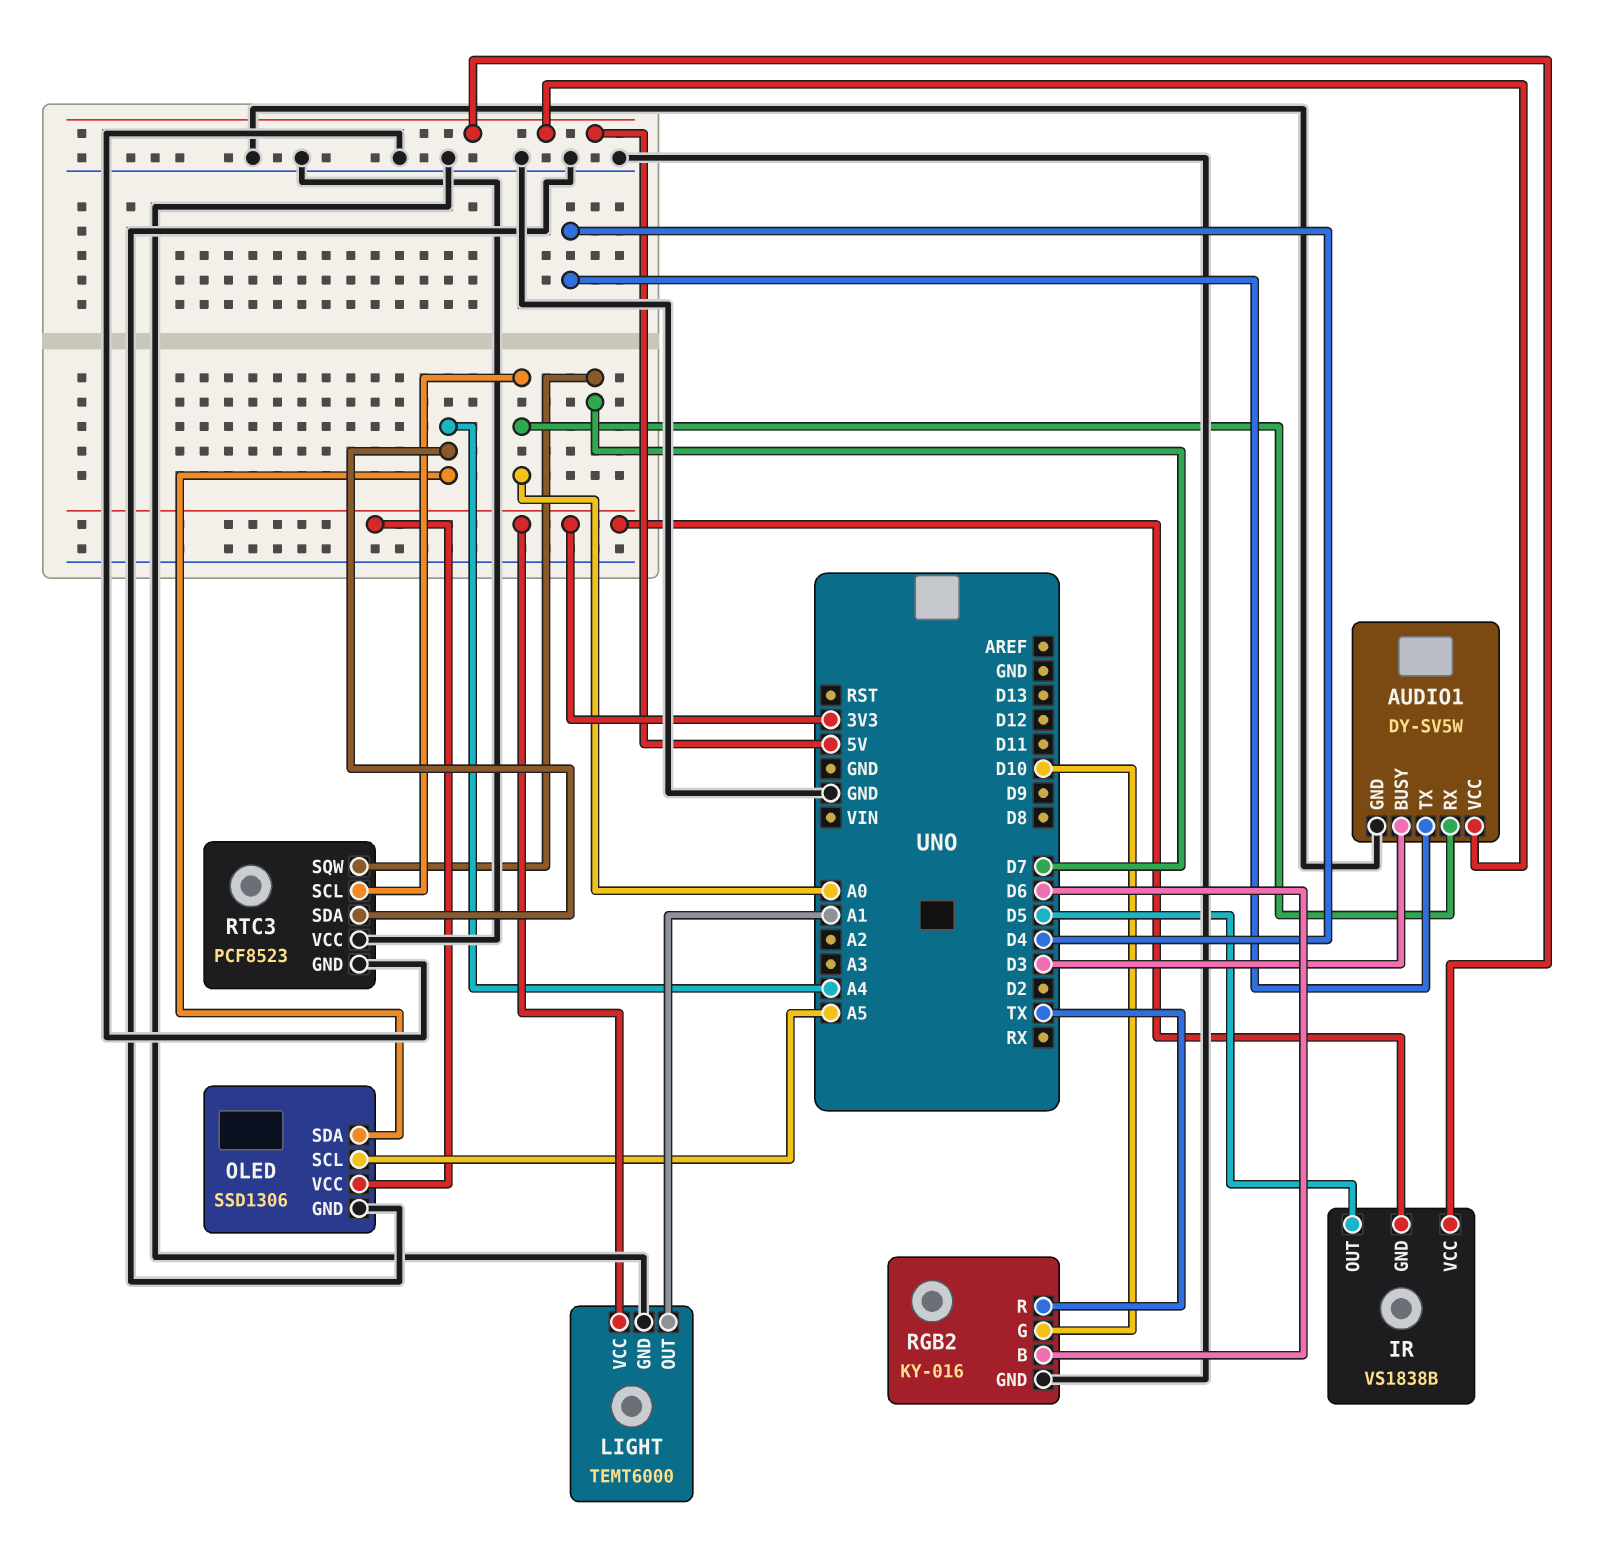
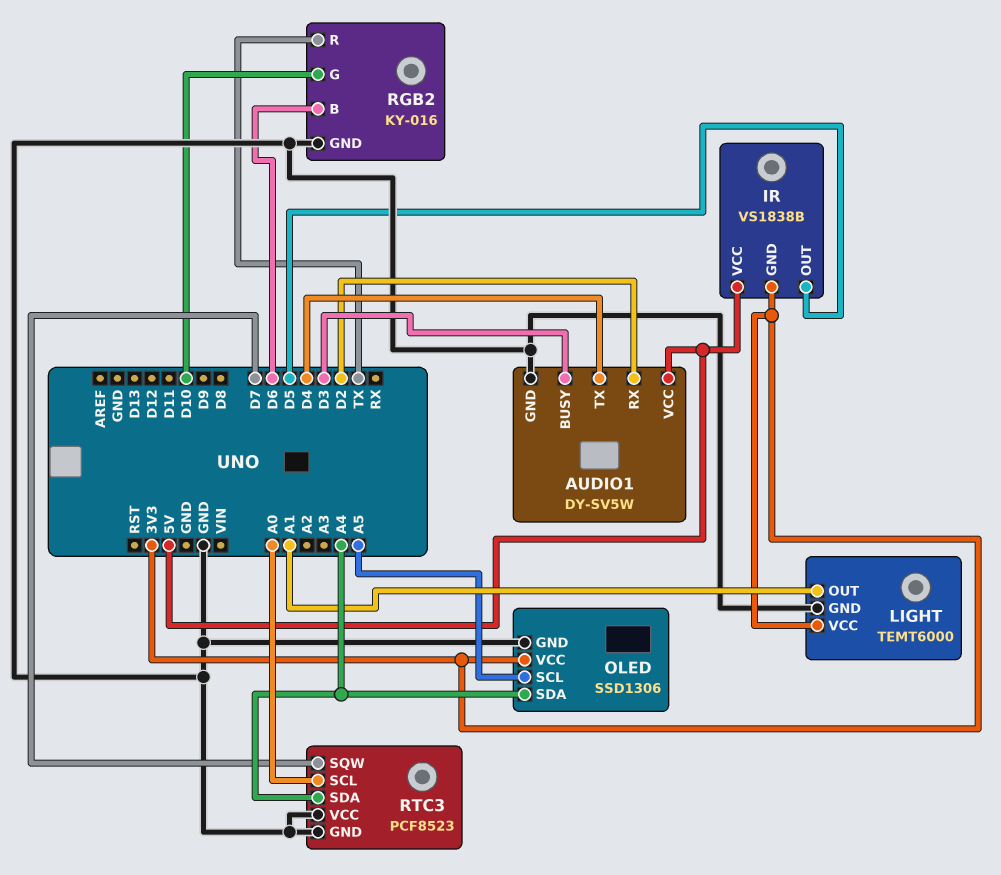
AUDIO1 pin RX: A0 -> D2

